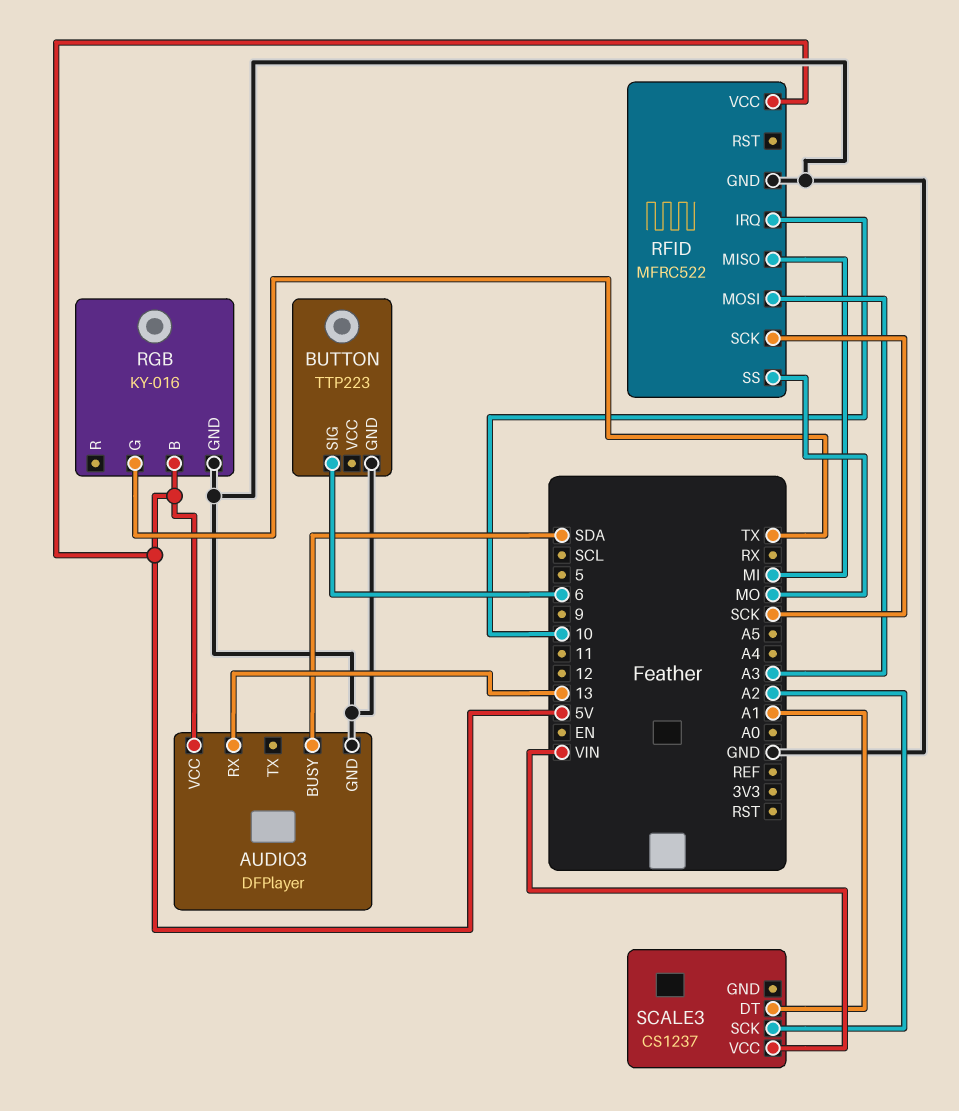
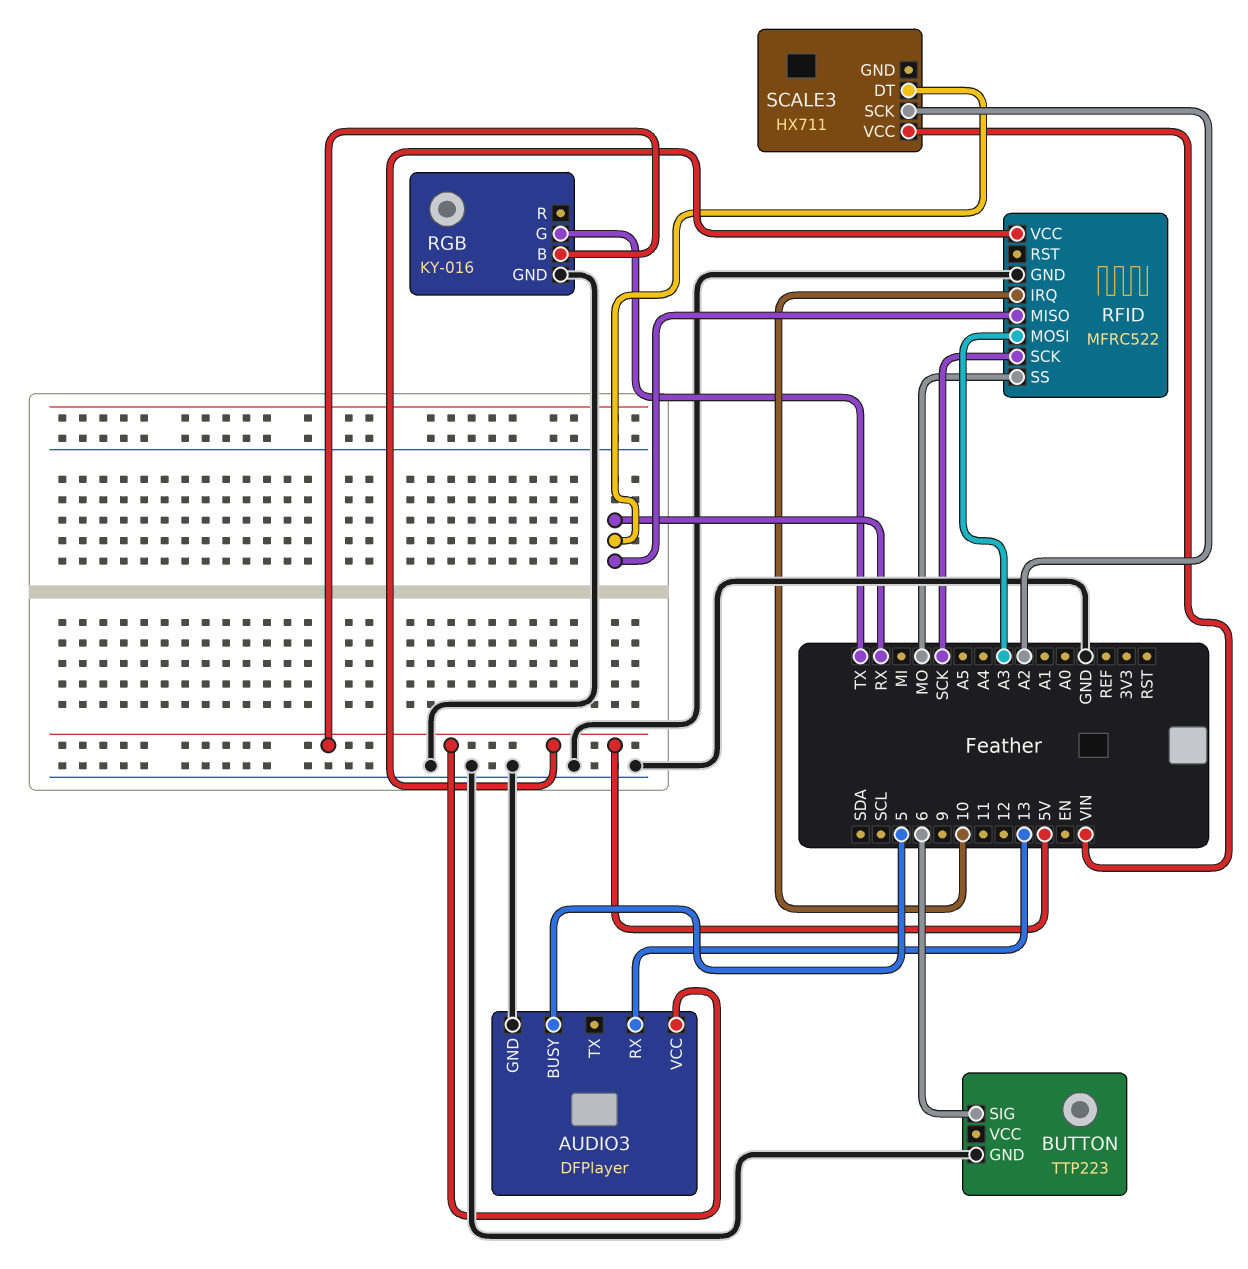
AUDIO3 pin BUSY: SDA -> 5
RFID pin MISO: MI -> RX
SCALE3: CS1237 -> HX711
SCALE3 pin DT: A1 -> RX

